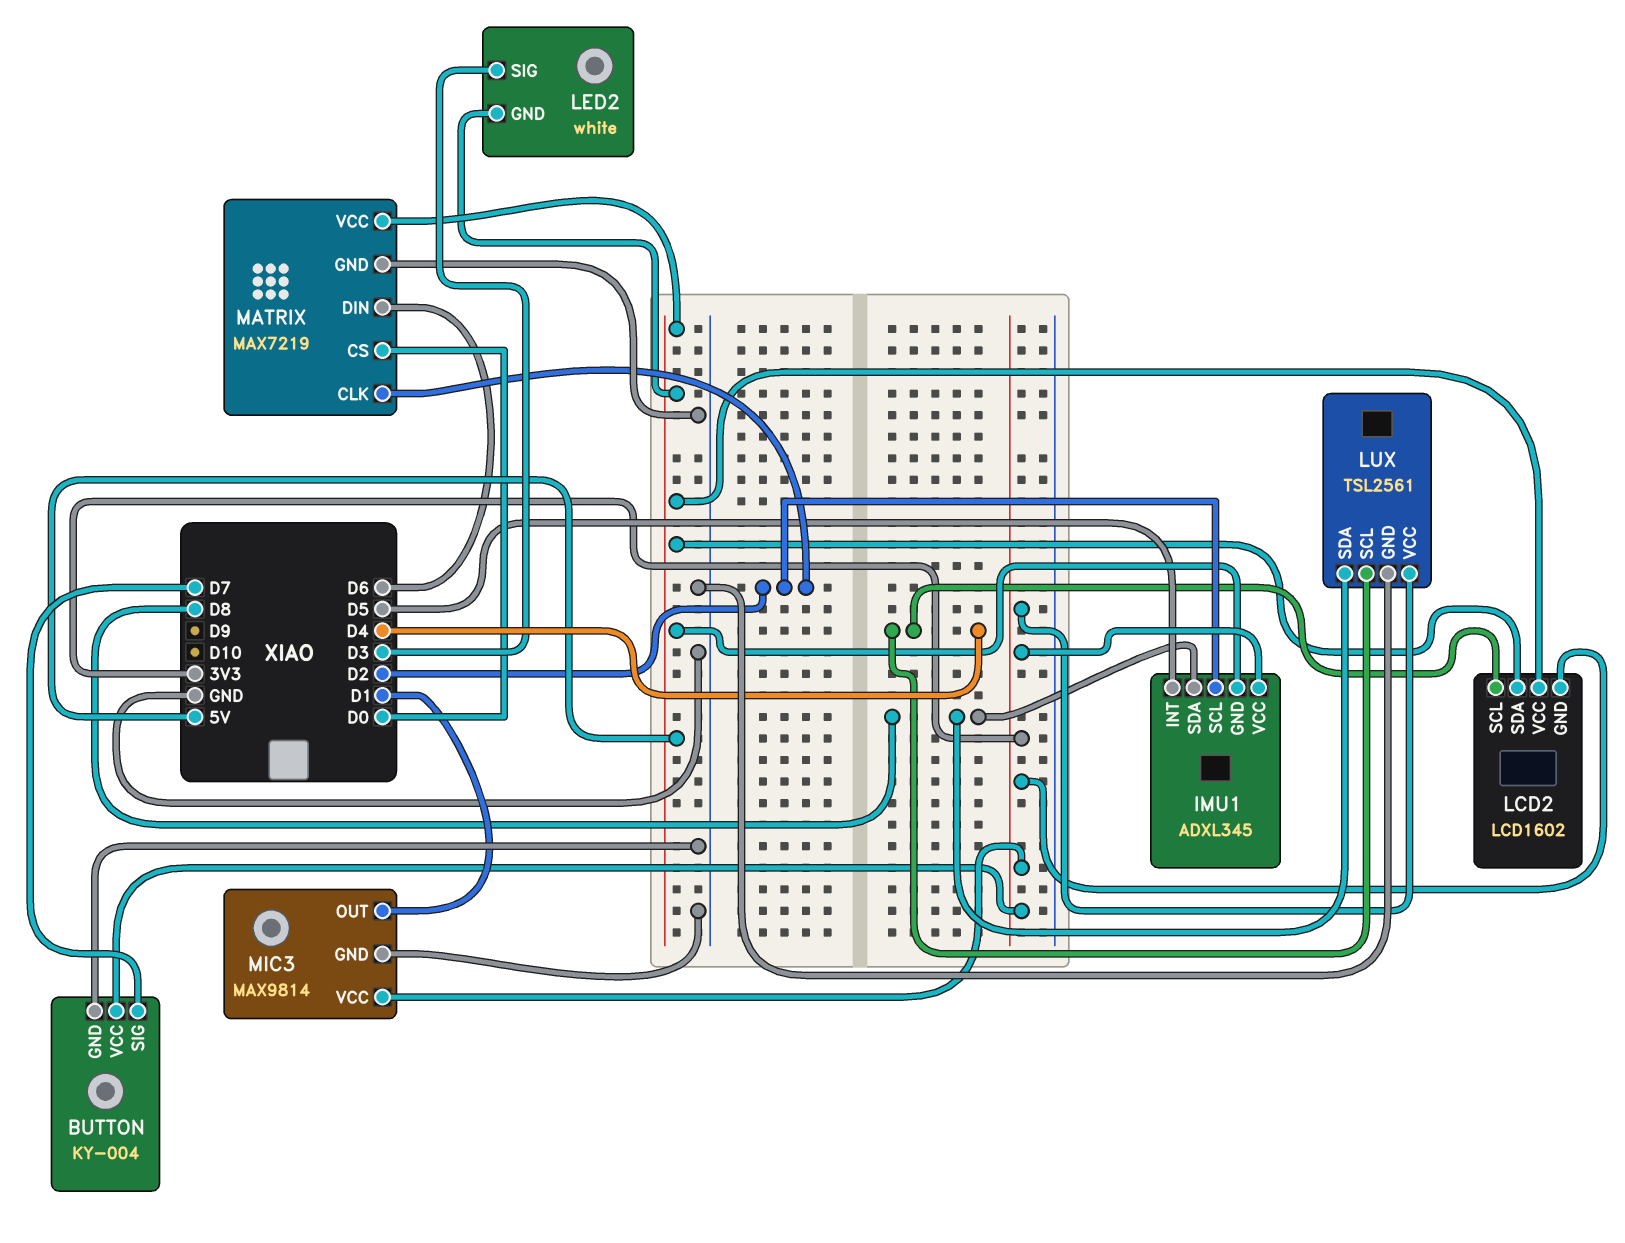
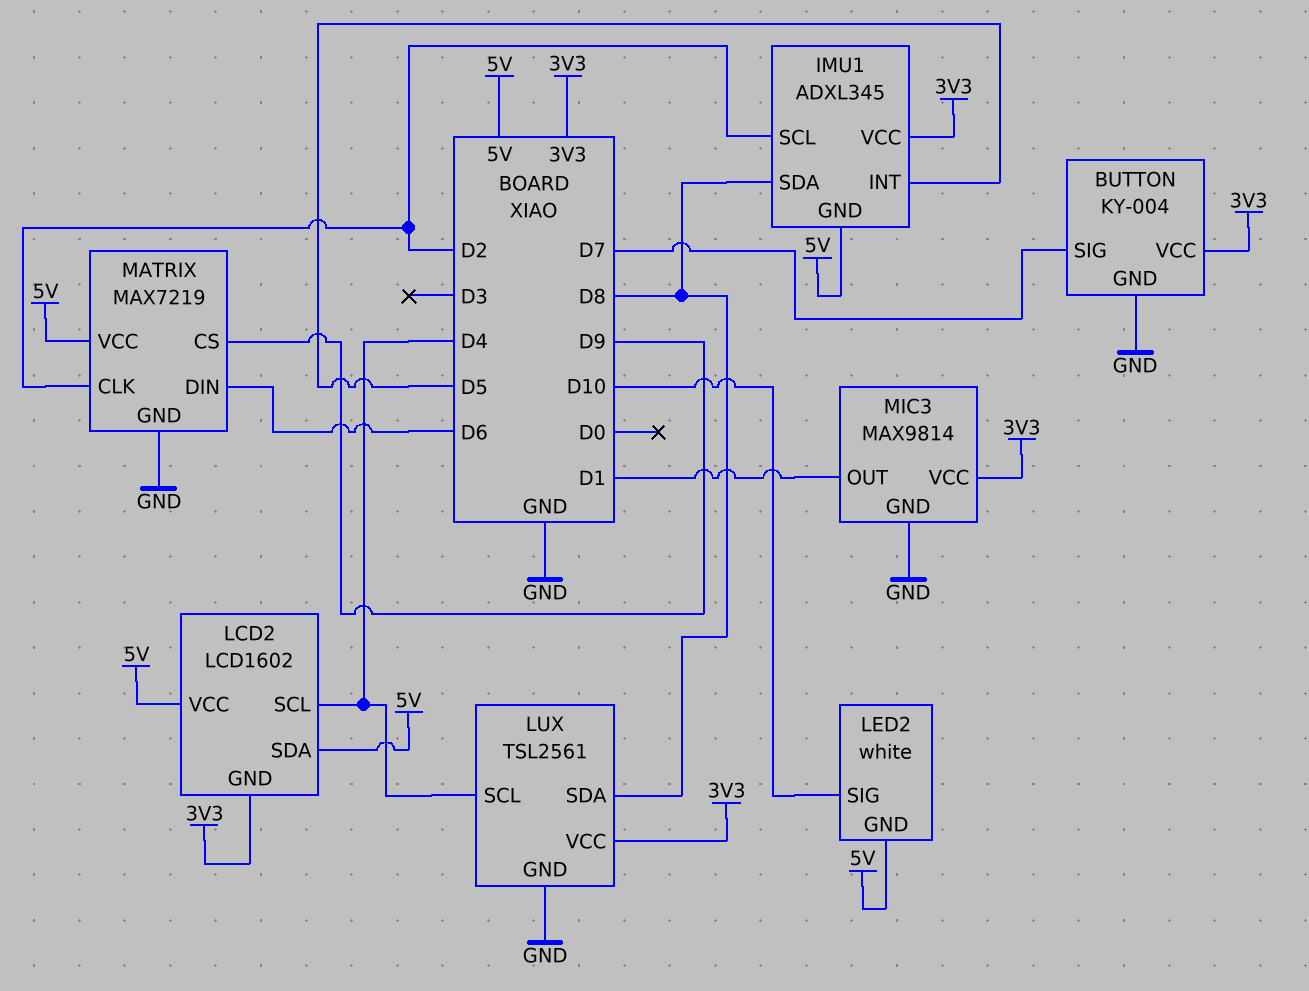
LED2 pin SIG: D3 -> D10
MATRIX pin CS: D0 -> D9

